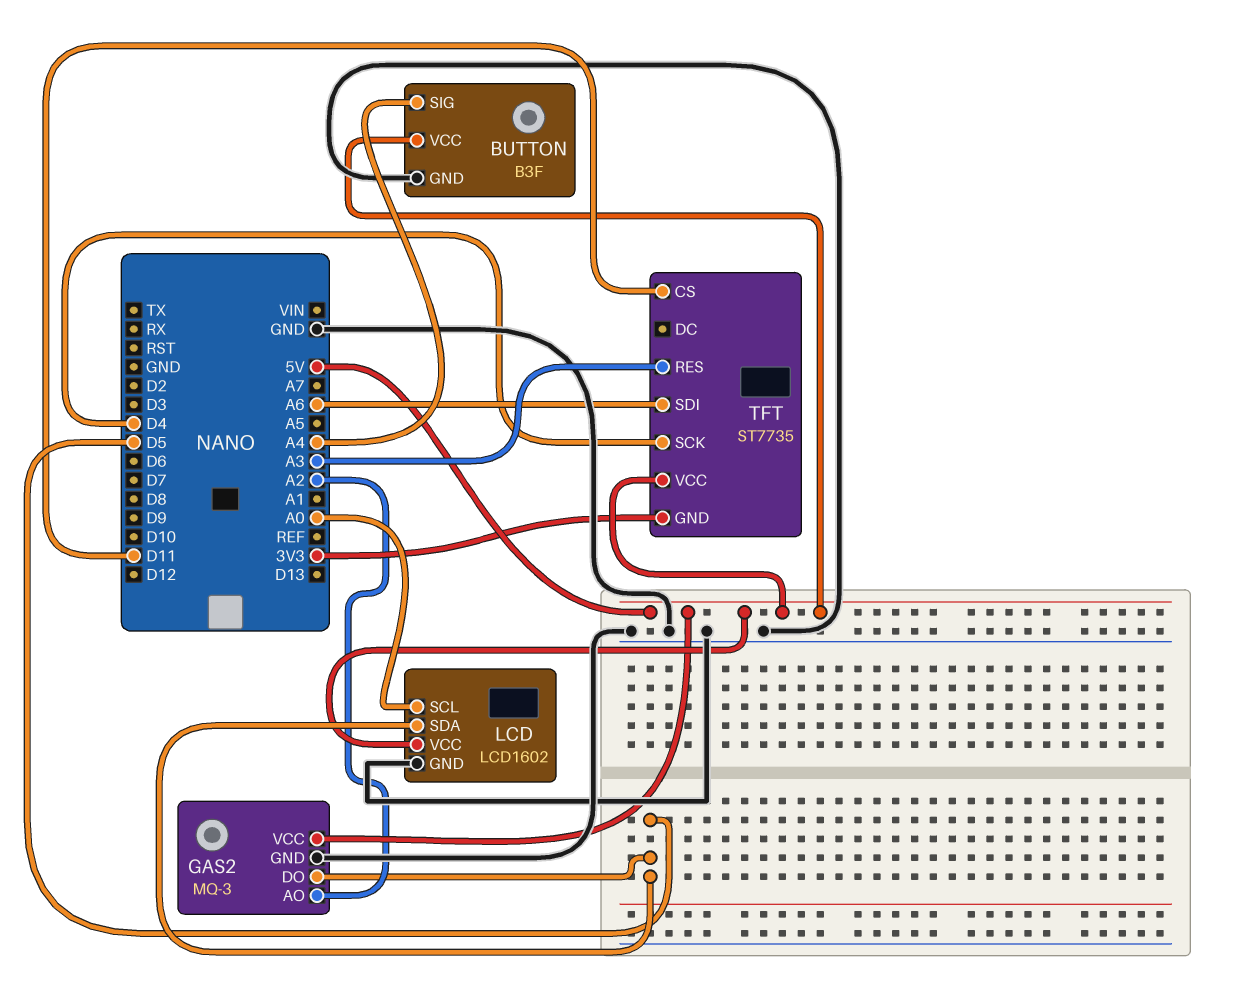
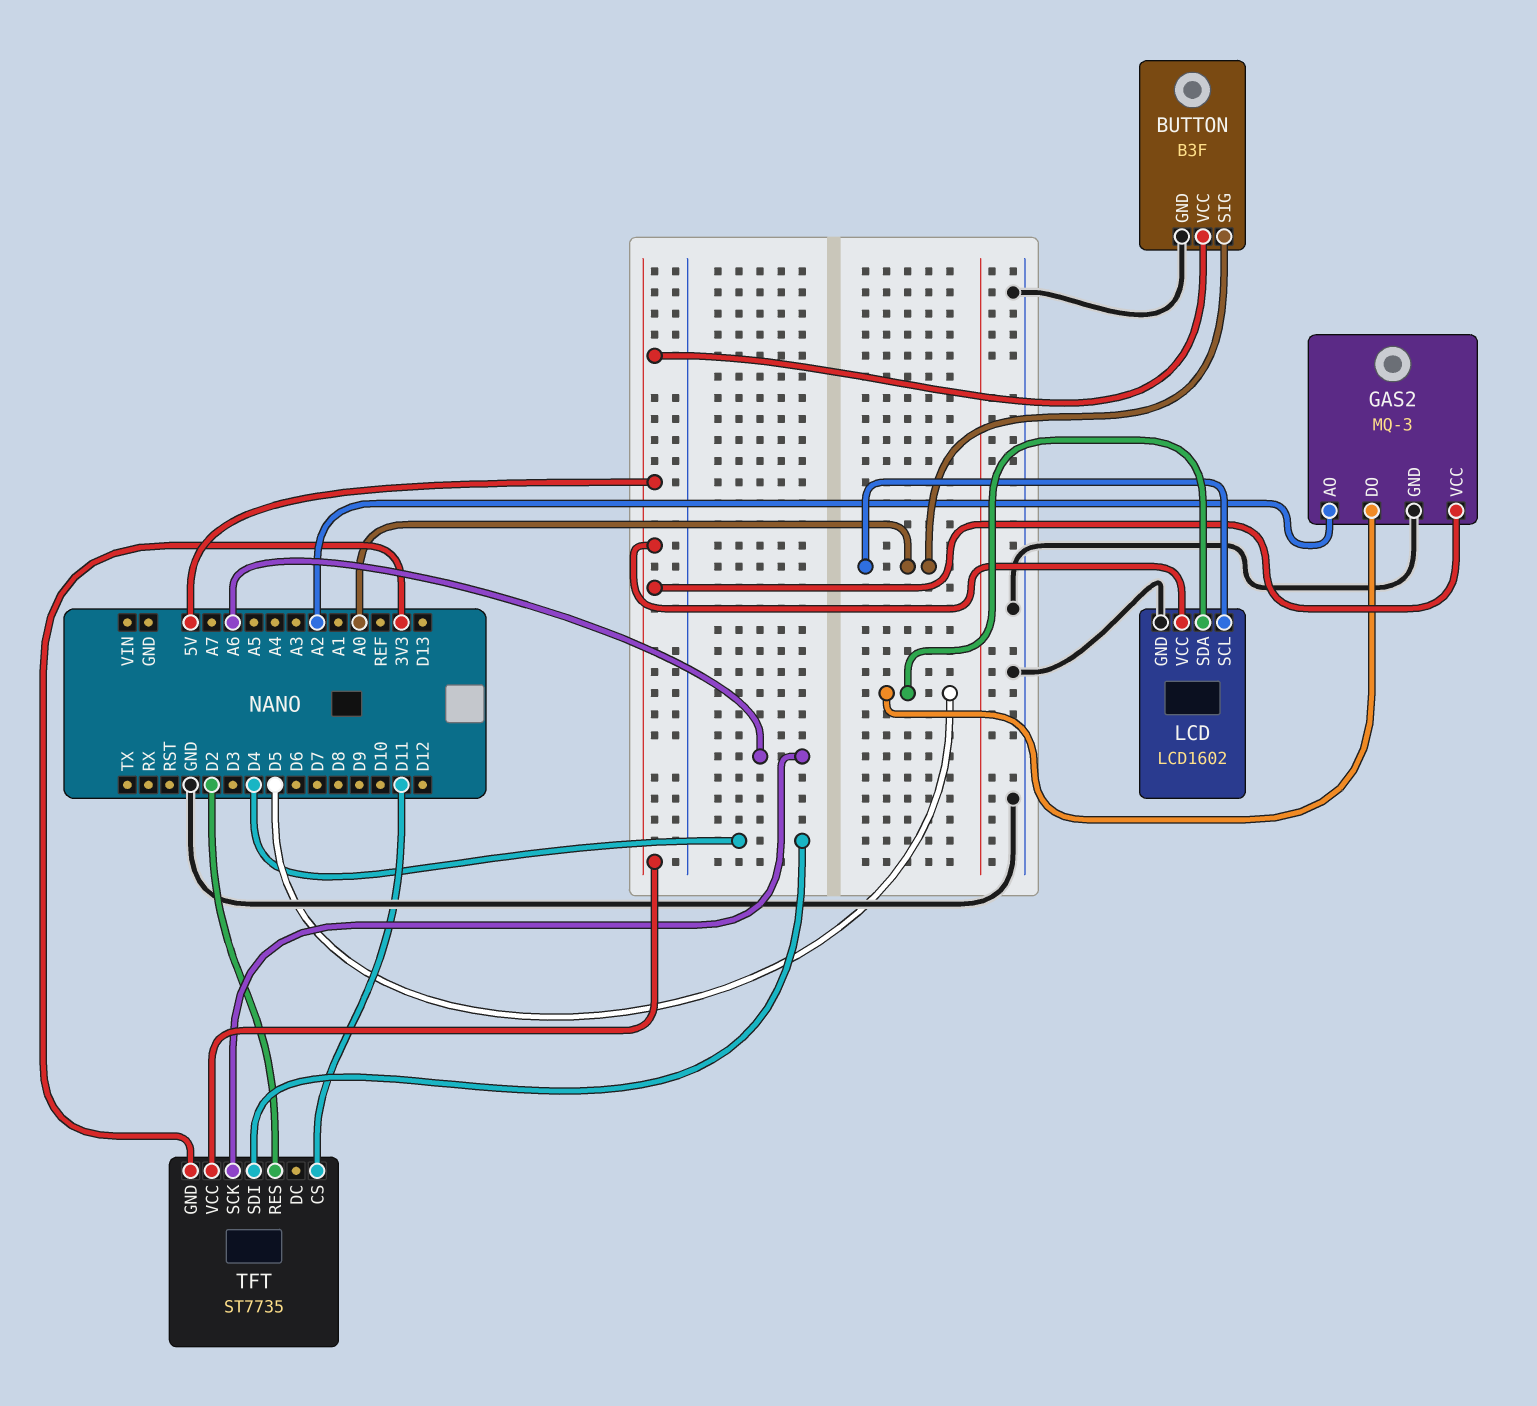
BUTTON pin SIG: A4 -> A0
TFT pin RES: A3 -> D2
TFT pin SCK: D4 -> A6
TFT pin SDI: A6 -> D4

